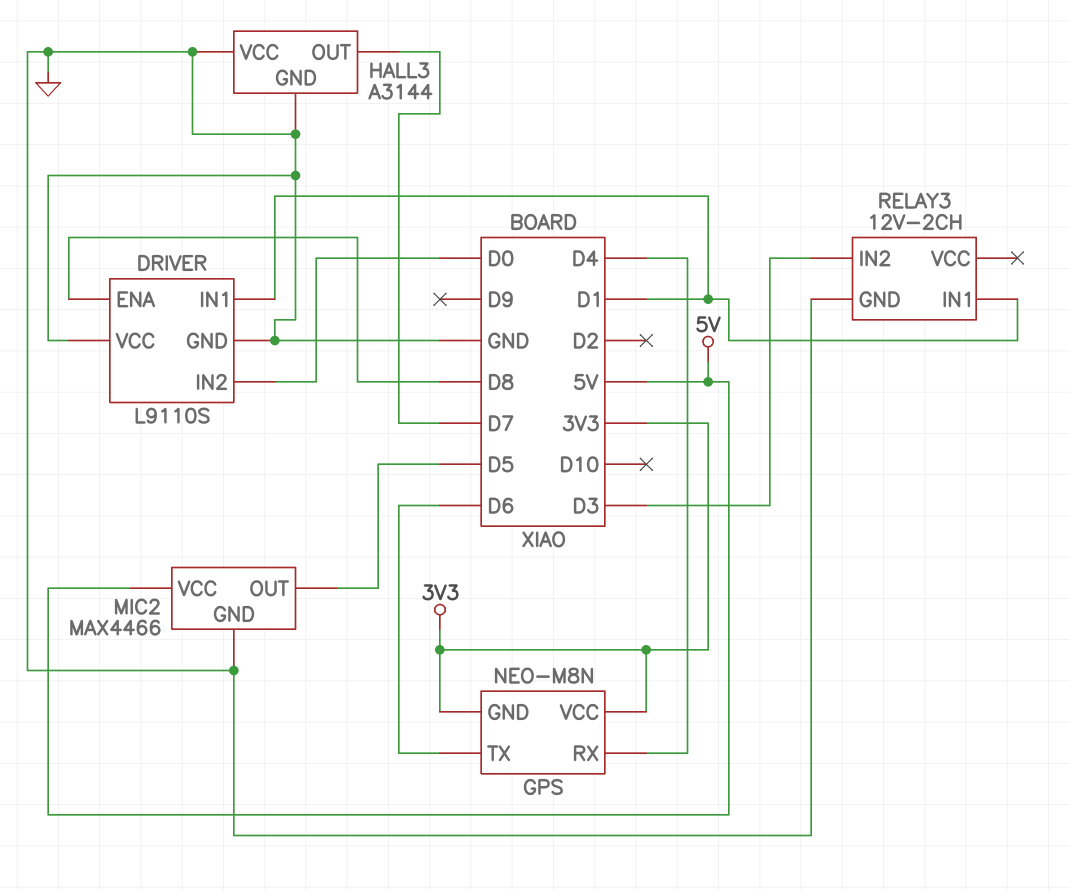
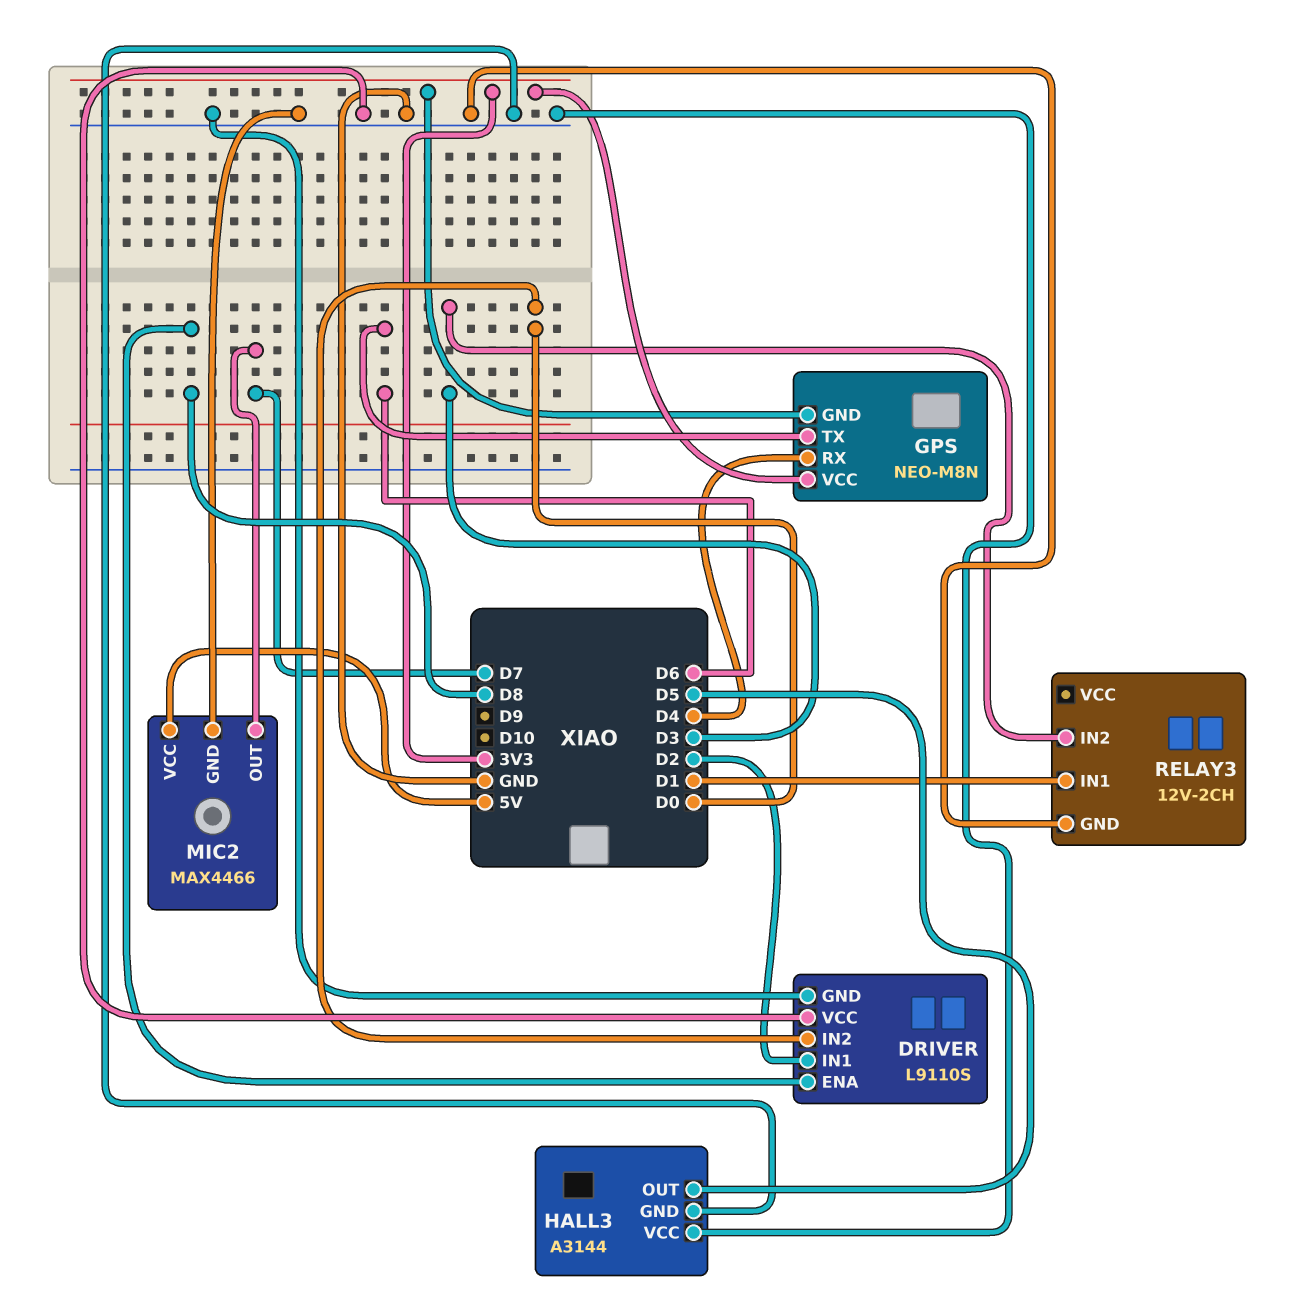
DRIVER pin IN1: D1 -> D2
HALL3 pin OUT: D7 -> D5
MIC2 pin OUT: D5 -> D7

